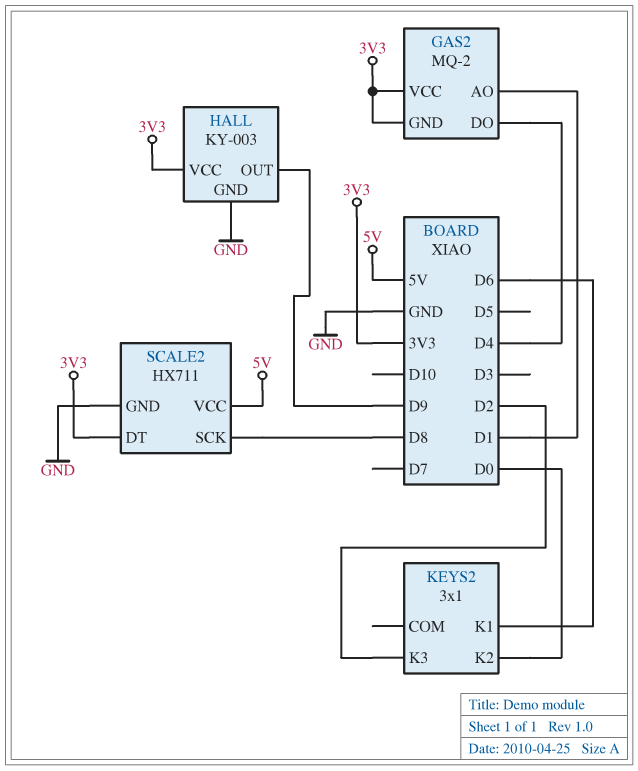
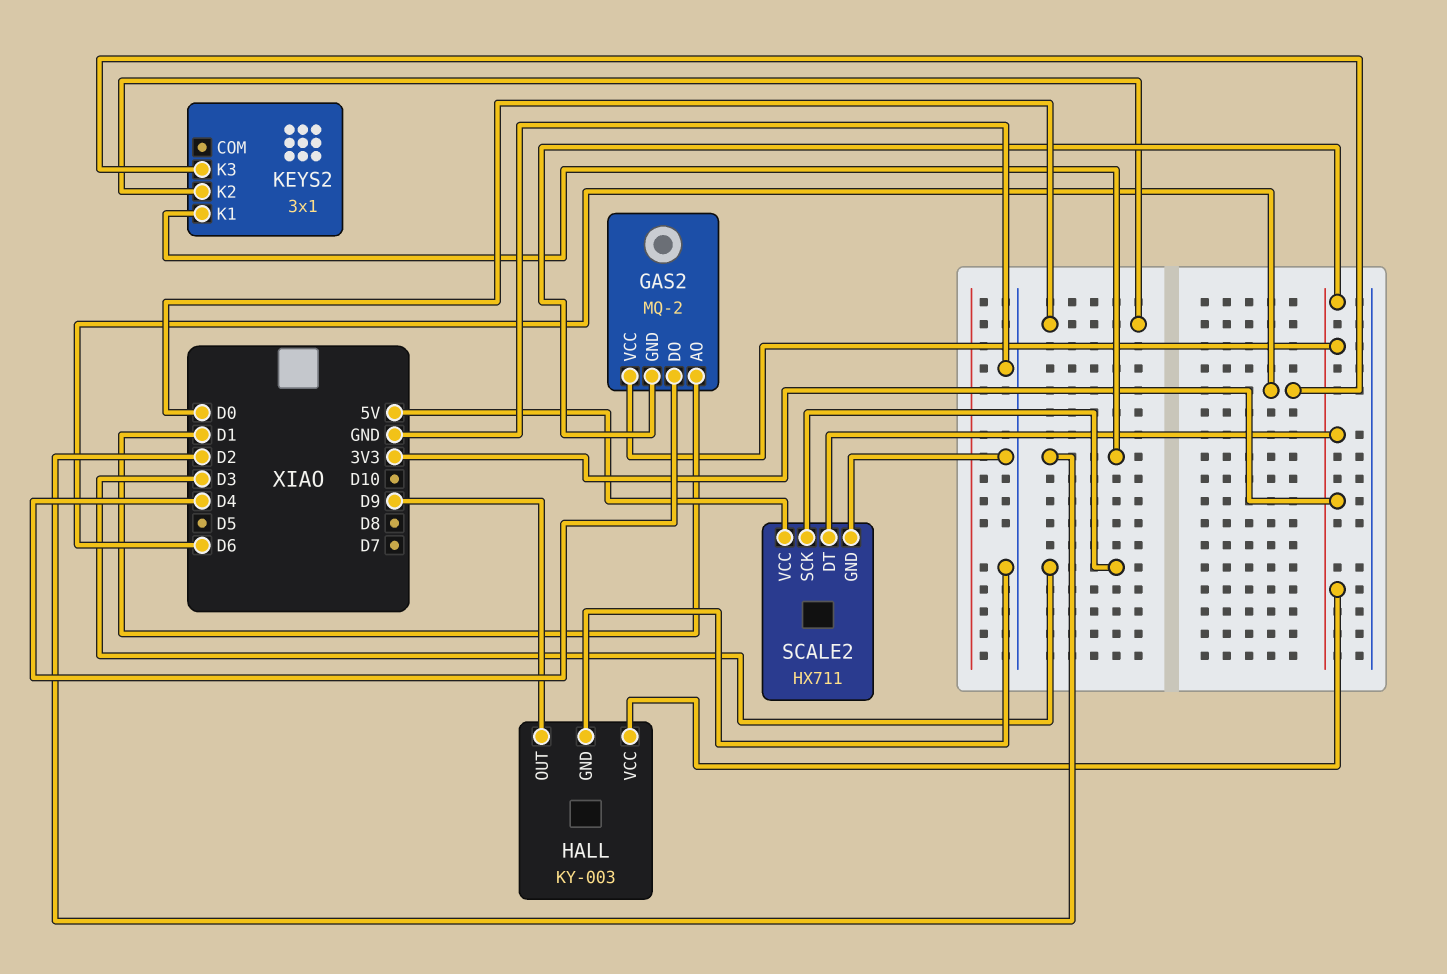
KEYS2 pin K1: D6 -> D2
KEYS2 pin K3: D2 -> D6
SCALE2 pin SCK: D8 -> D3

